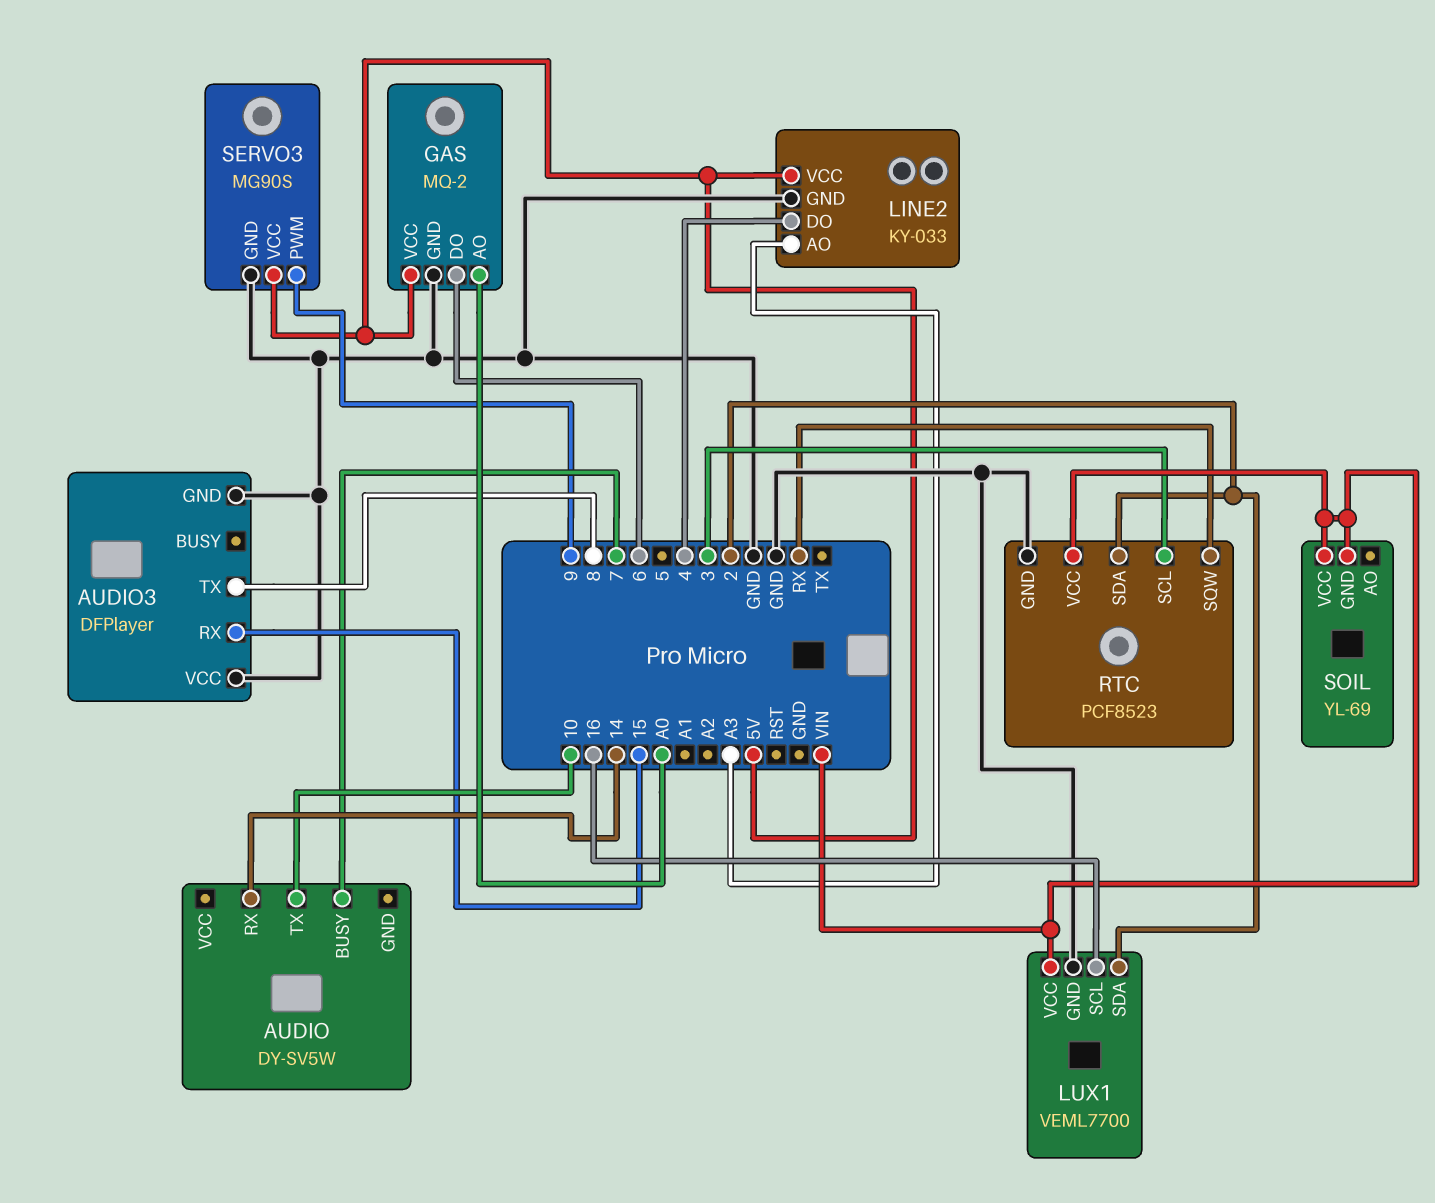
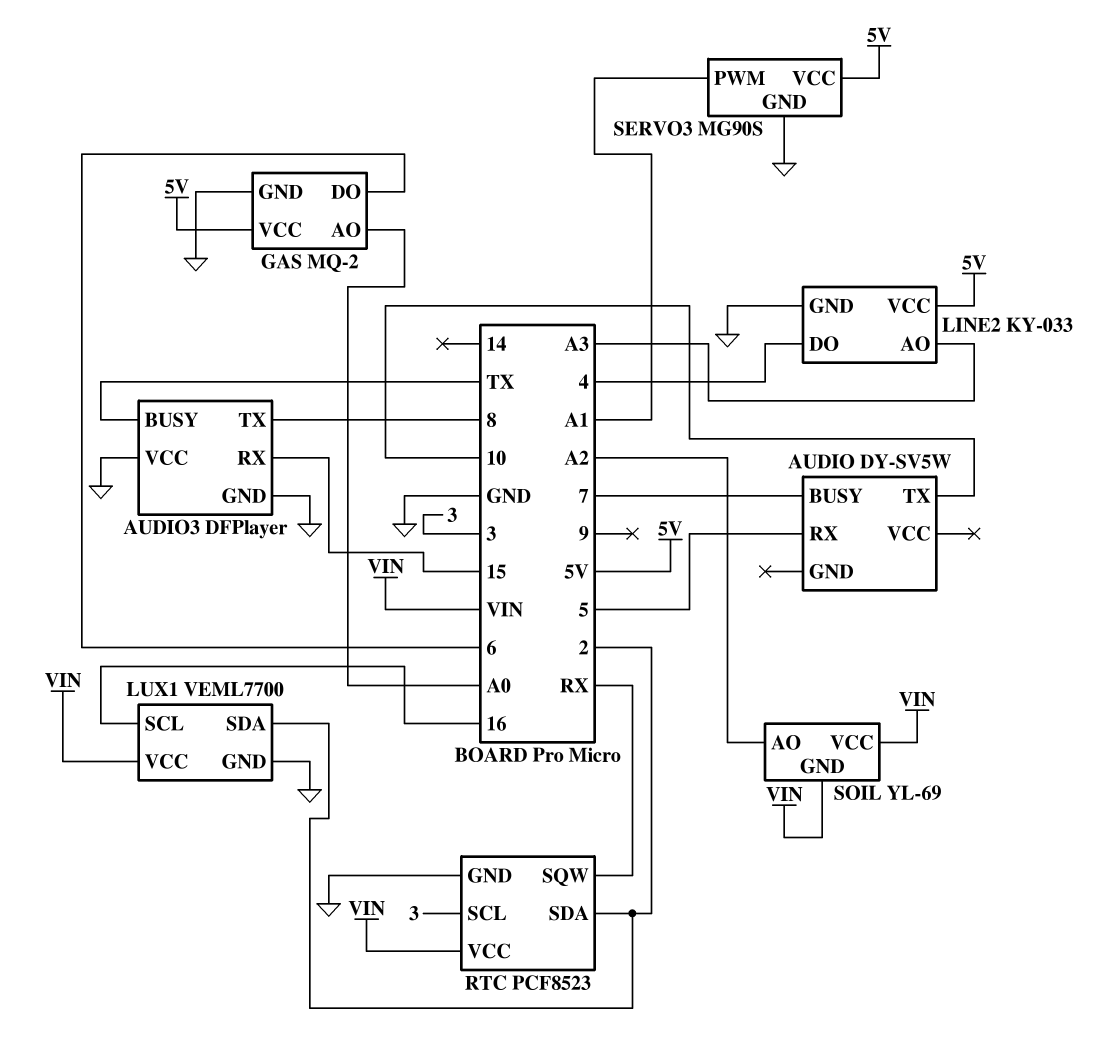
AUDIO pin RX: 14 -> 5
AUDIO3 pin BUSY: none -> TX
SERVO3 pin PWM: 9 -> A1
SOIL pin AO: none -> A2

